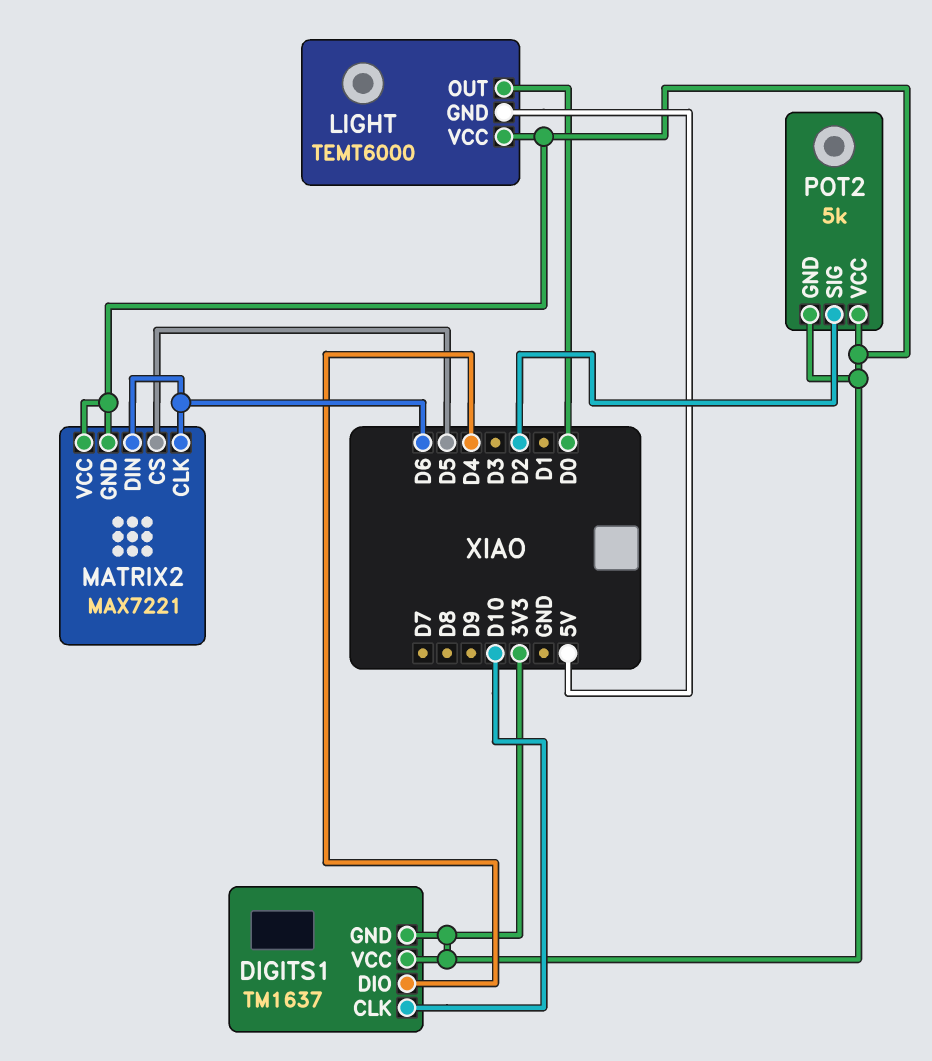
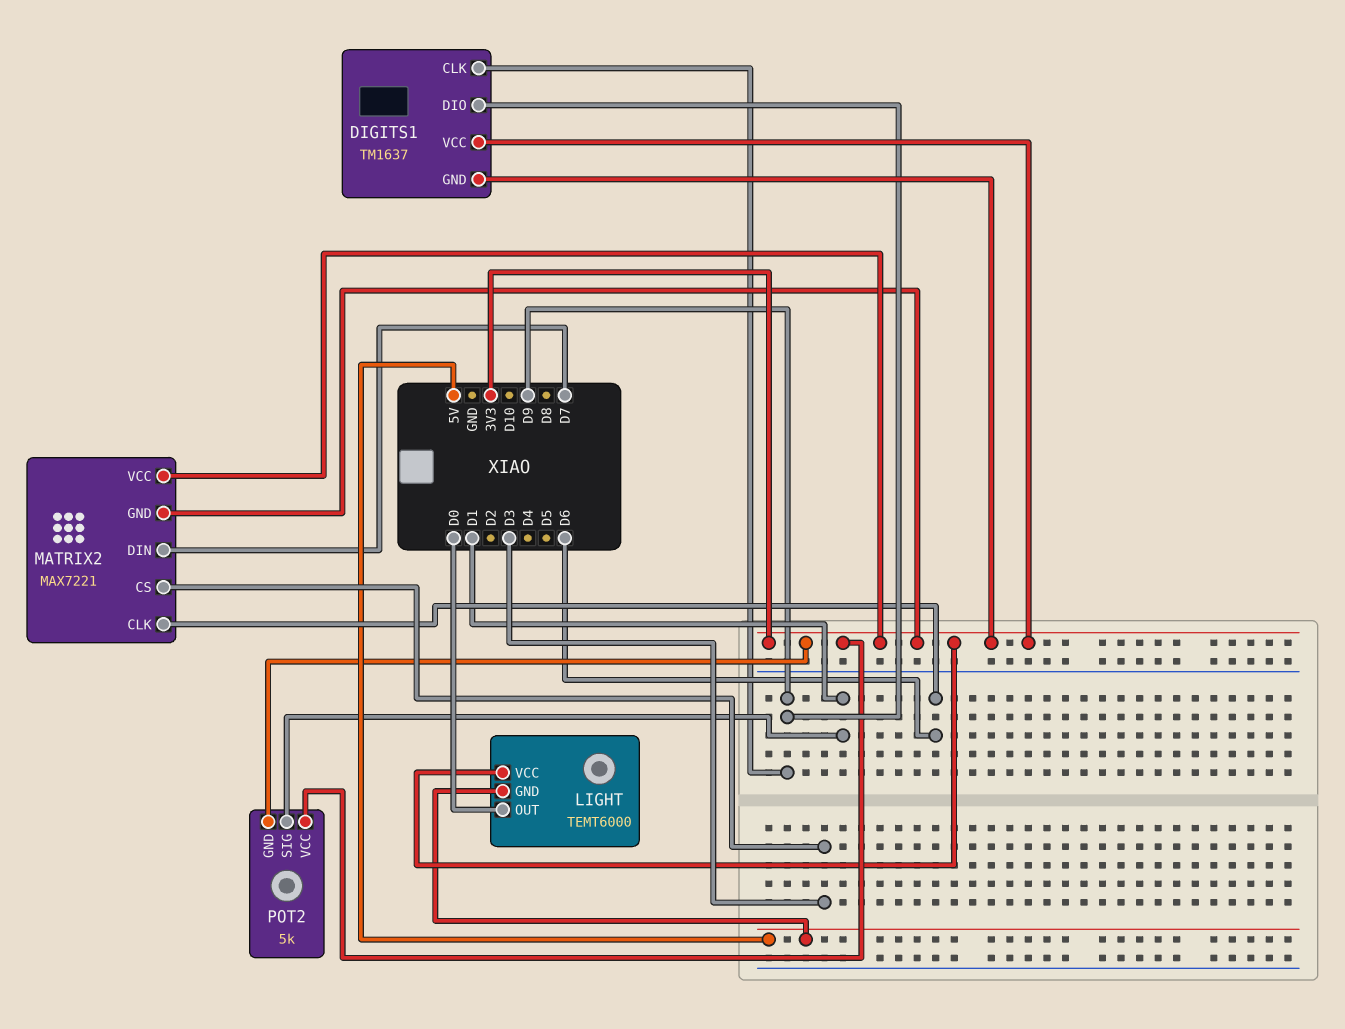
DIGITS1 pin CLK: D10 -> D9
DIGITS1 pin DIO: D4 -> D9
MATRIX2 pin CS: D5 -> D3
MATRIX2 pin DIN: D6 -> D7
POT2 pin SIG: D2 -> D1

